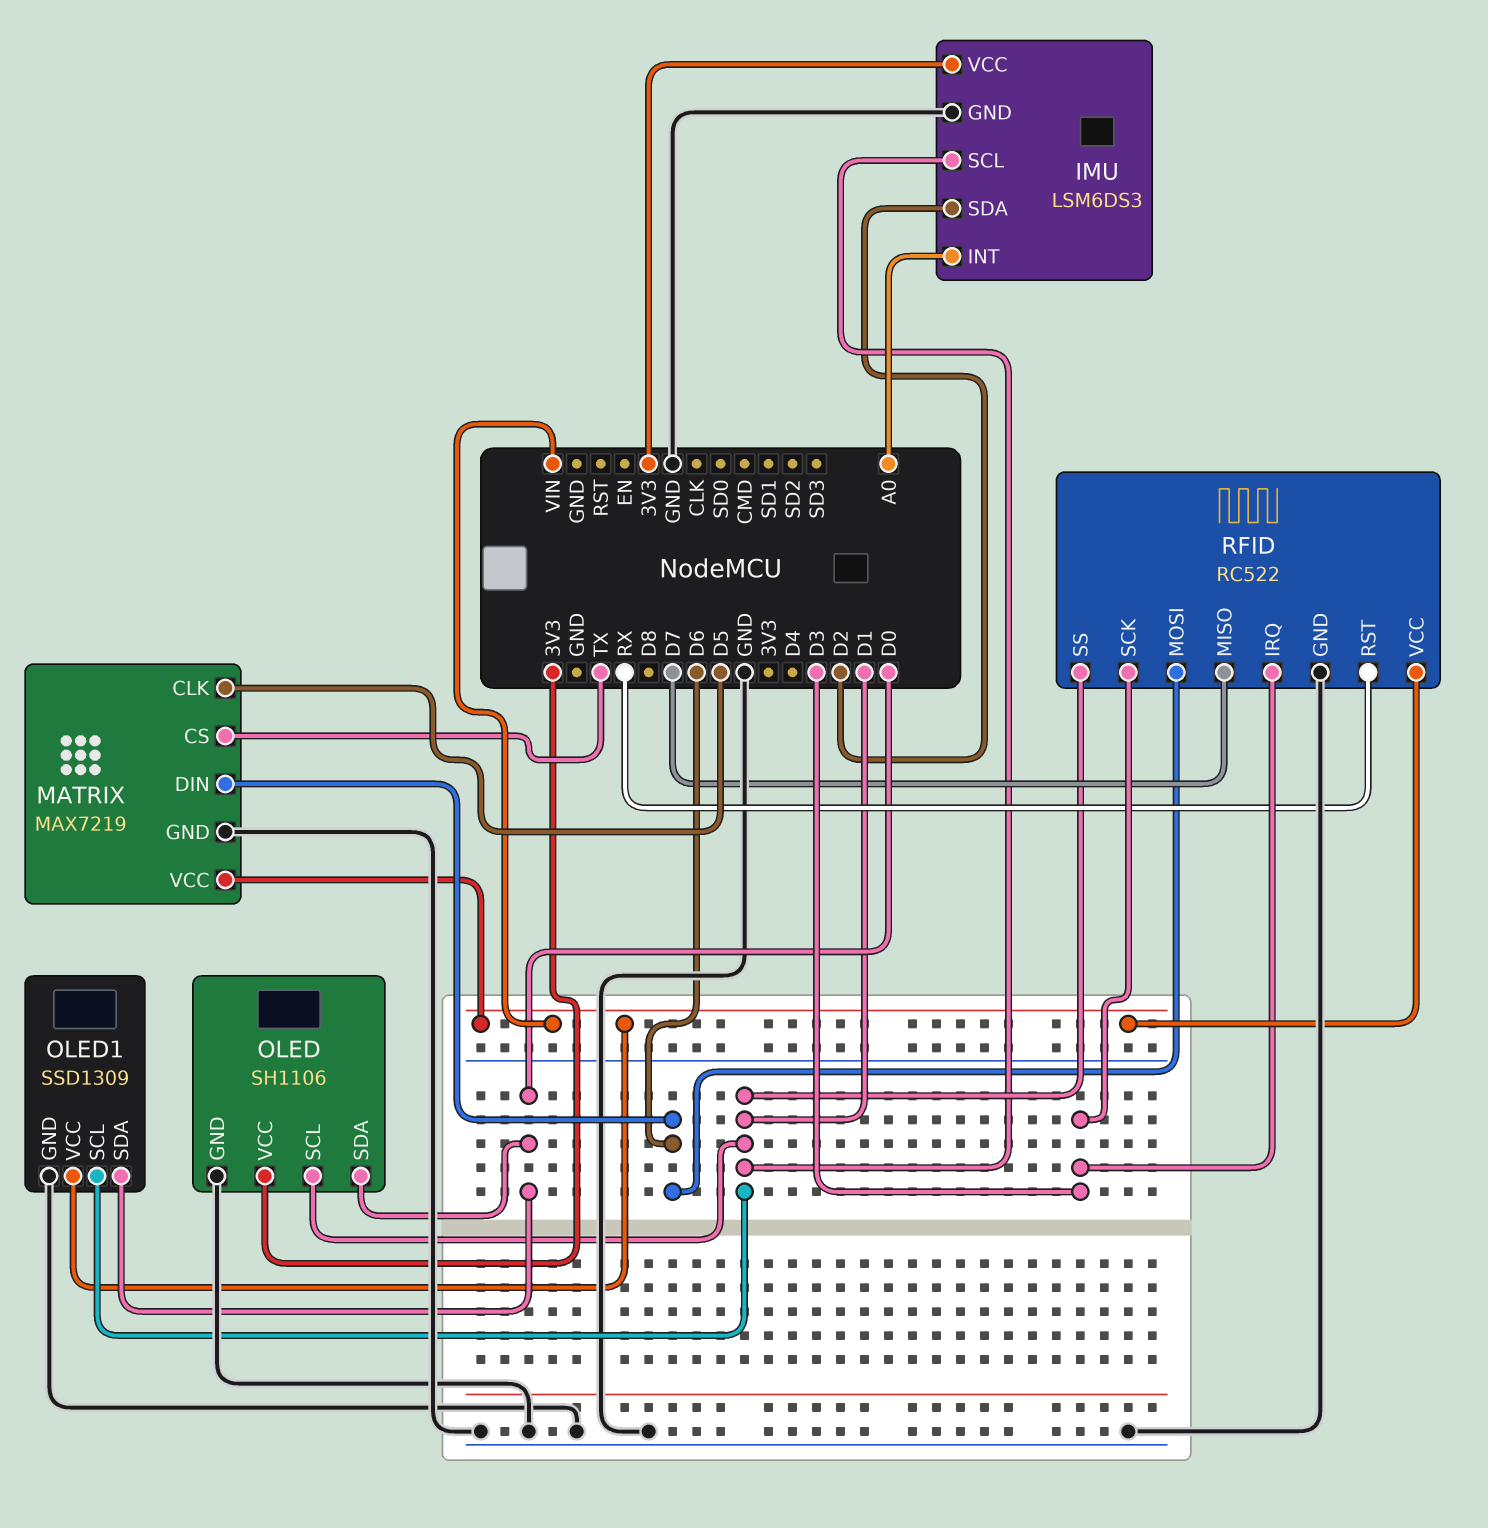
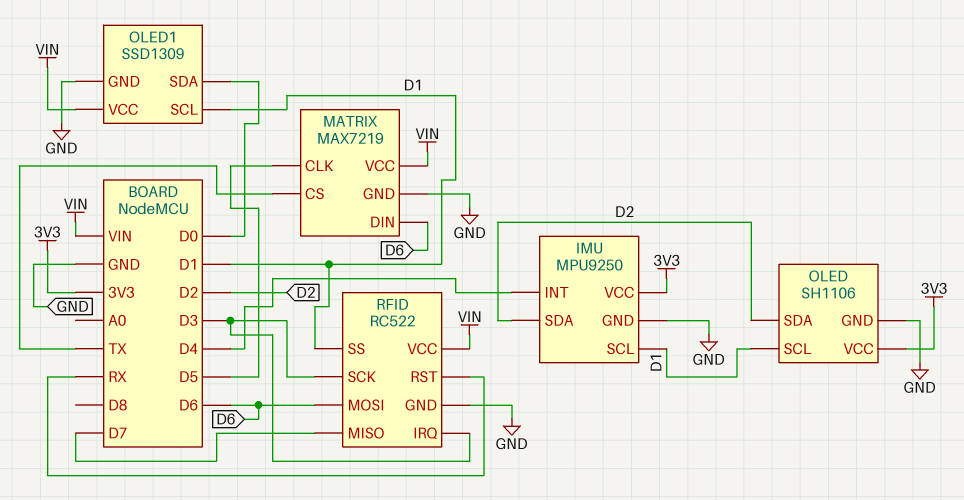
IMU: LSM6DS3 -> MPU9250
IMU pin INT: A0 -> D4
OLED pin SDA: D0 -> D2

